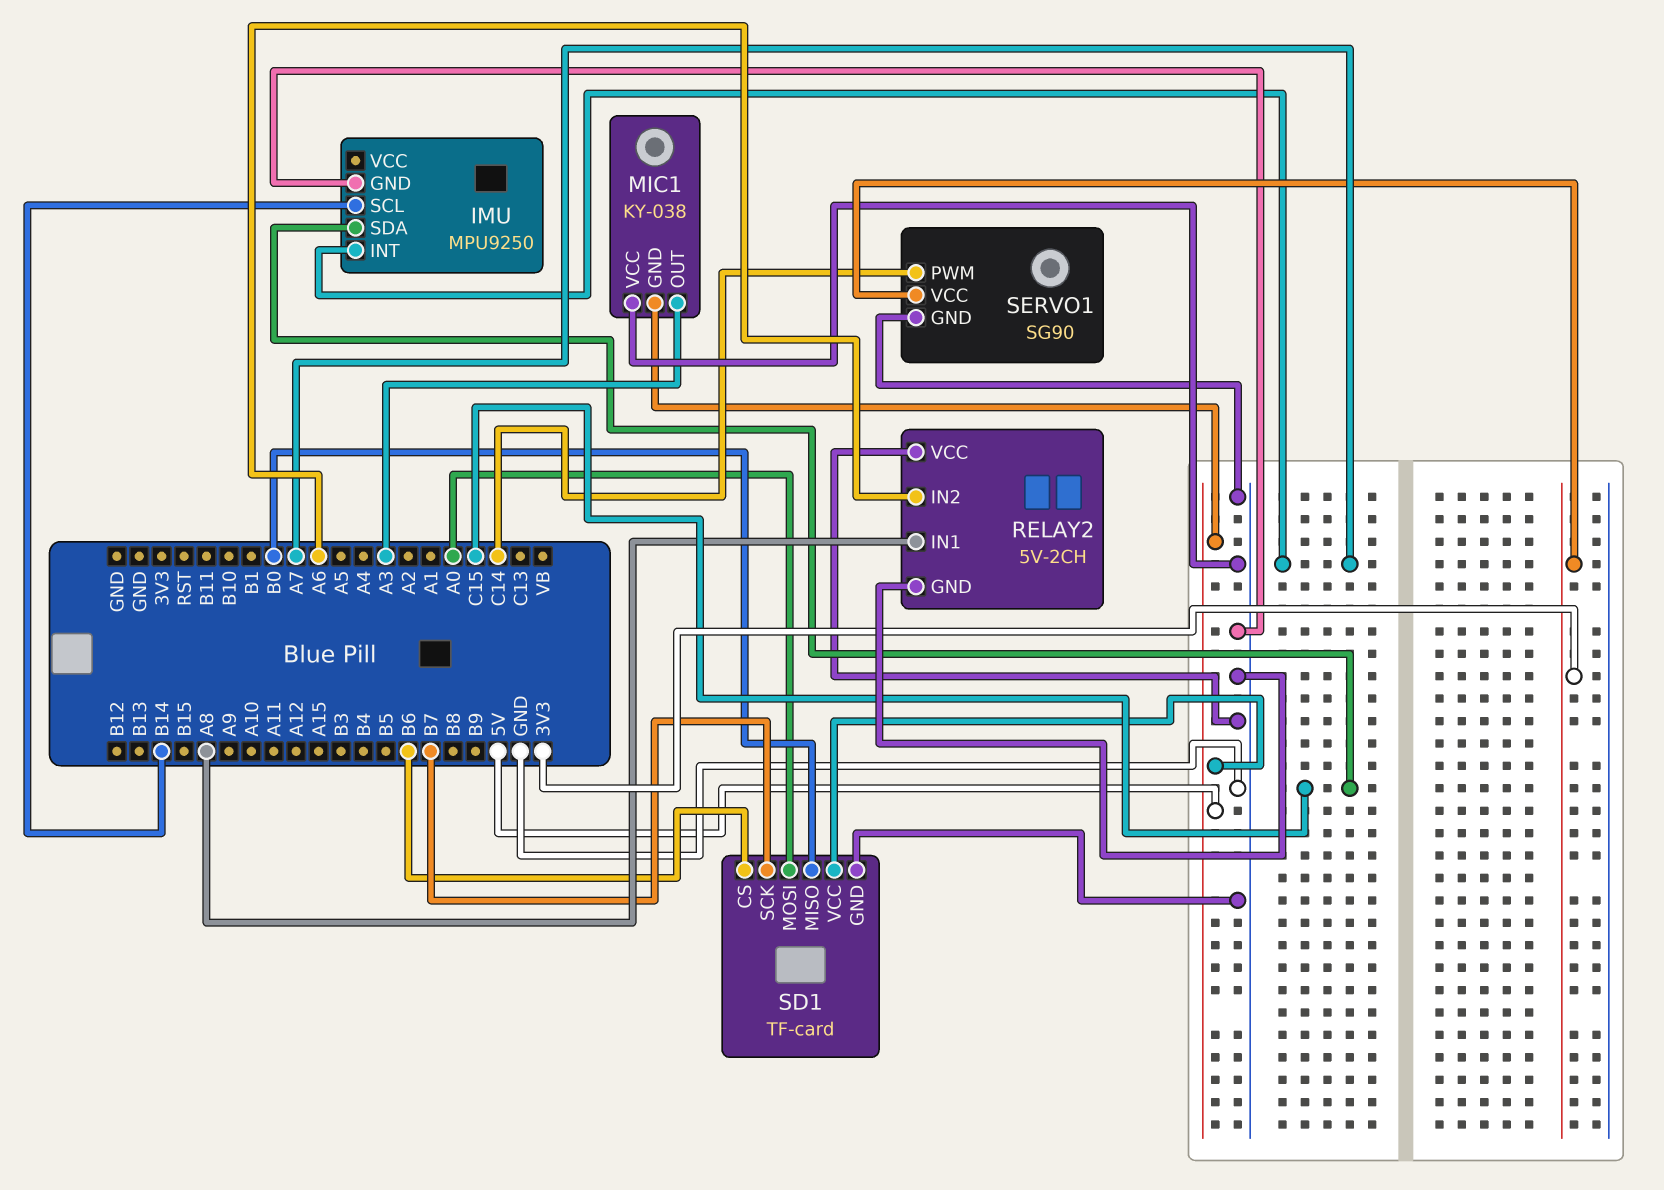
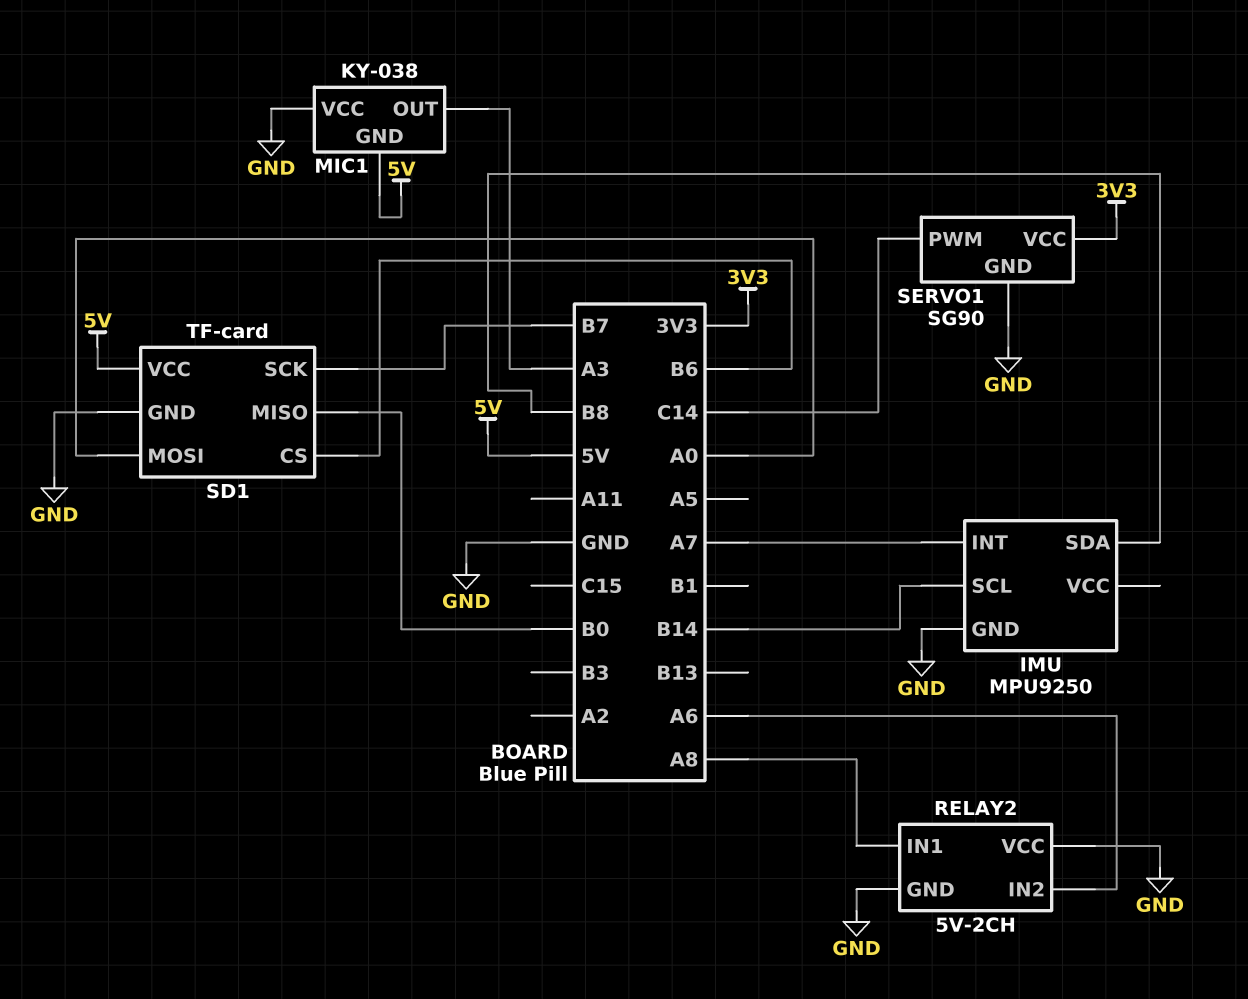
IMU pin SDA: C15 -> B8

